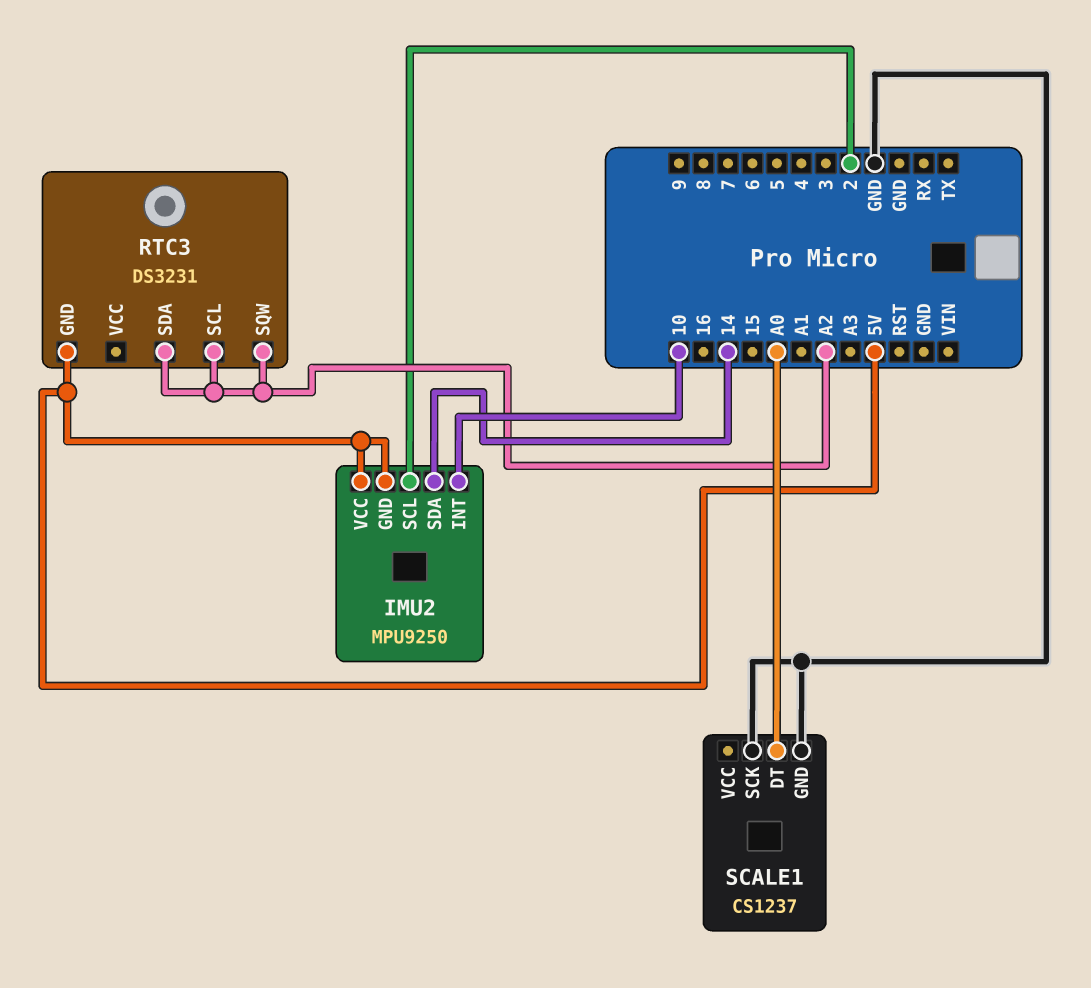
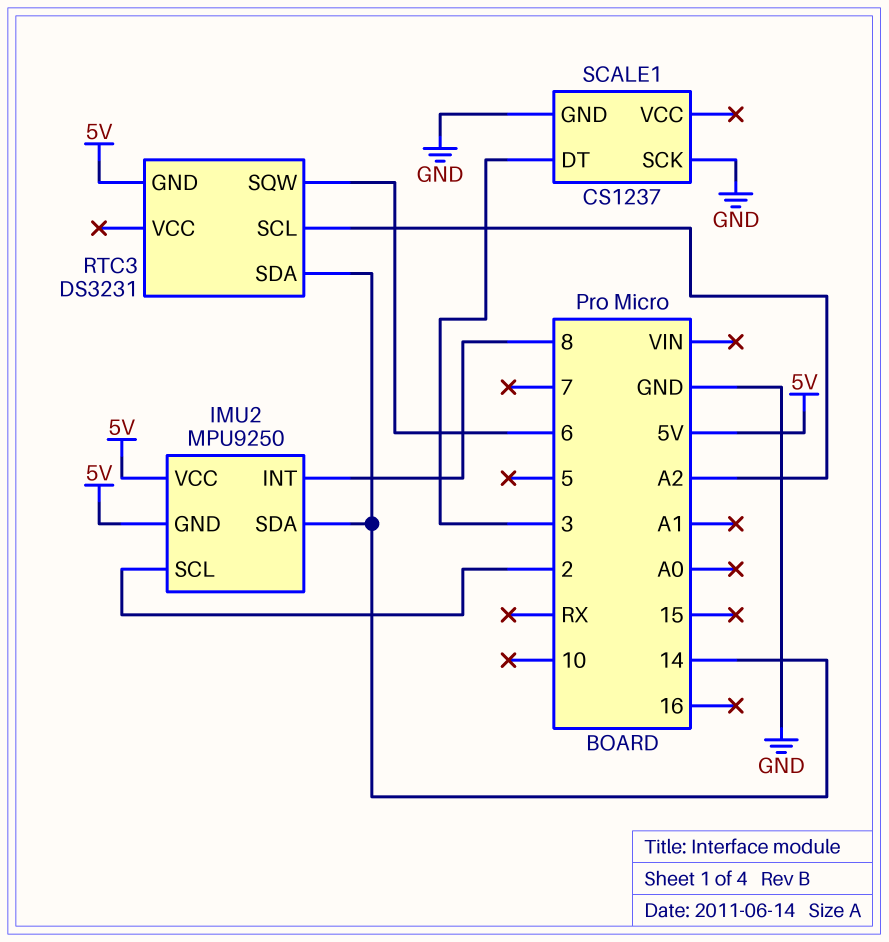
IMU2 pin INT: 10 -> 8
RTC3 pin SDA: A2 -> 14
RTC3 pin SQW: A2 -> 6
SCALE1 pin DT: A0 -> 3

